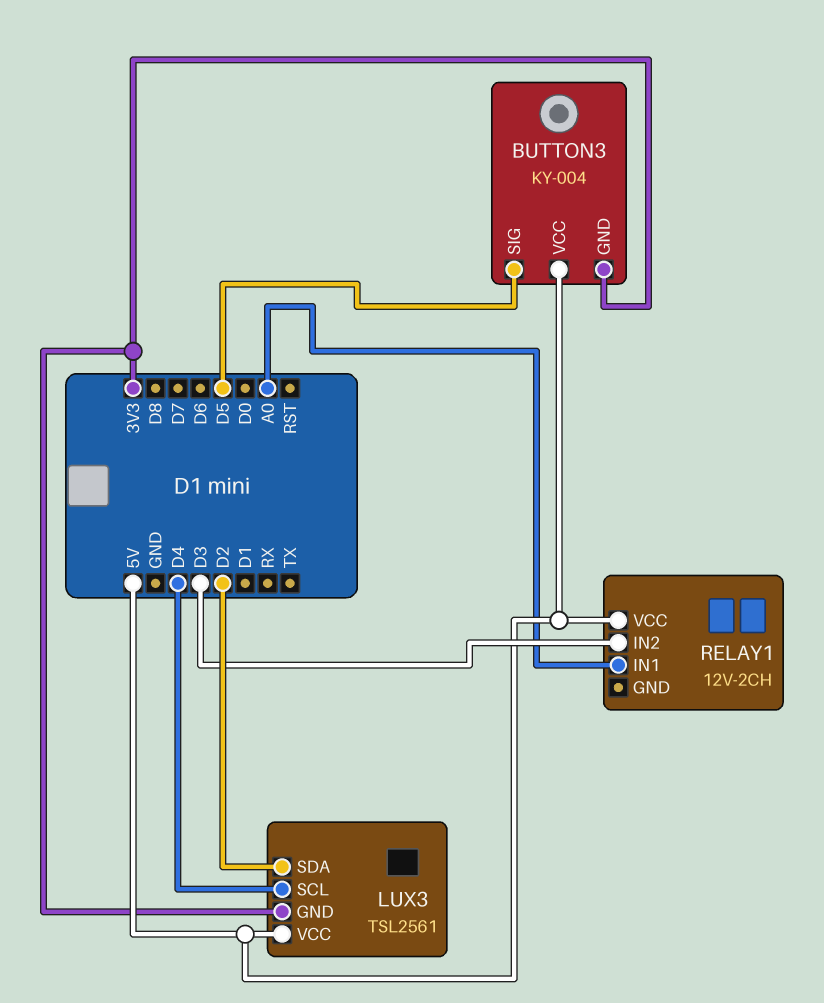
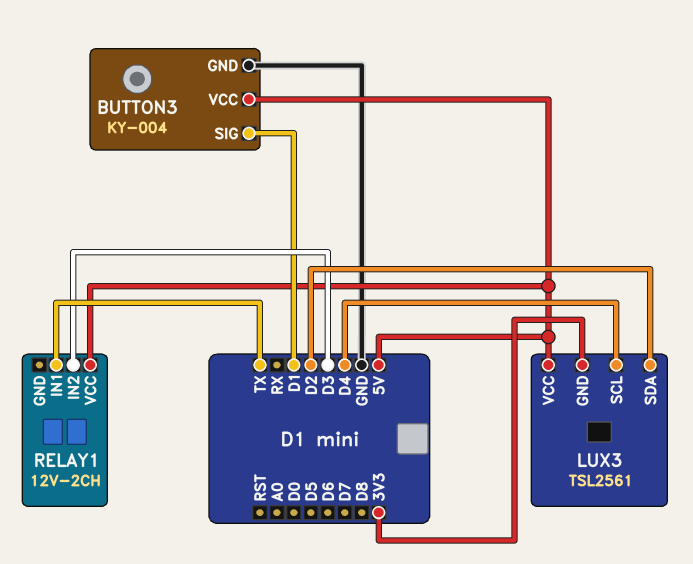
BUTTON3 pin GND: 3V3 -> GND
BUTTON3 pin SIG: D5 -> D1
RELAY1 pin IN1: A0 -> TX

